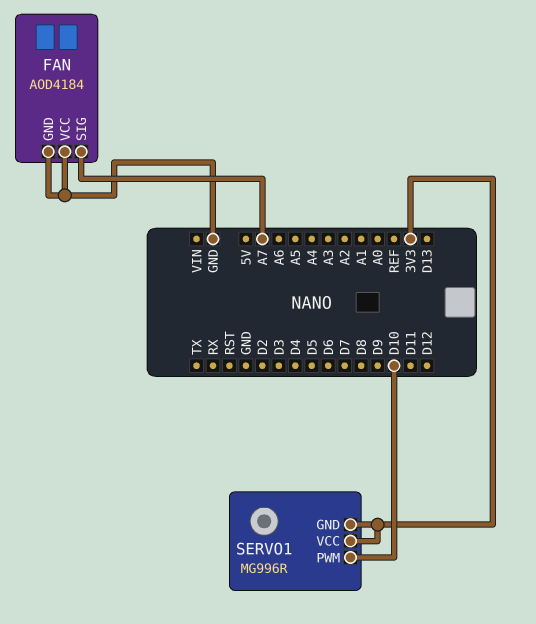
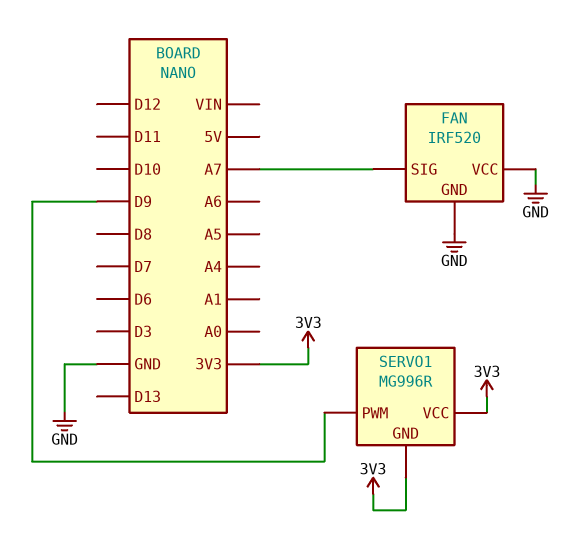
FAN: AOD4184 -> IRF520
SERVO1 pin PWM: D10 -> D9

